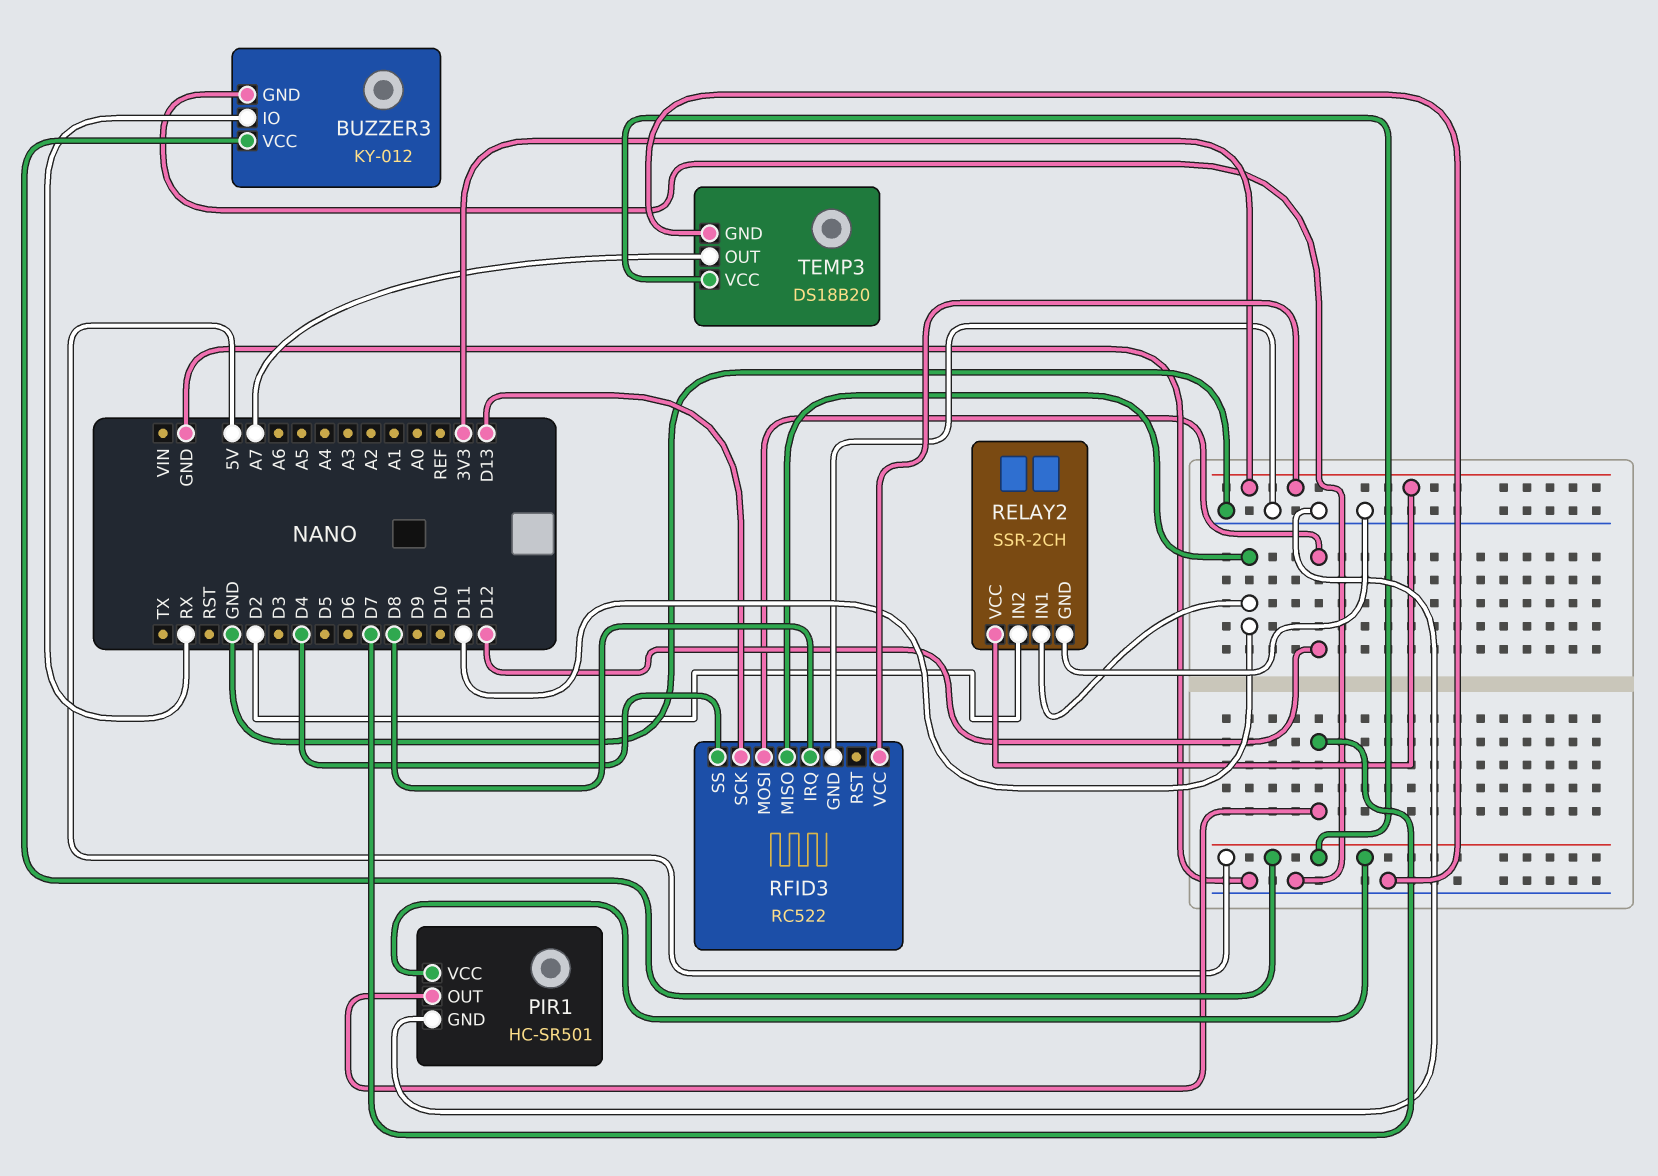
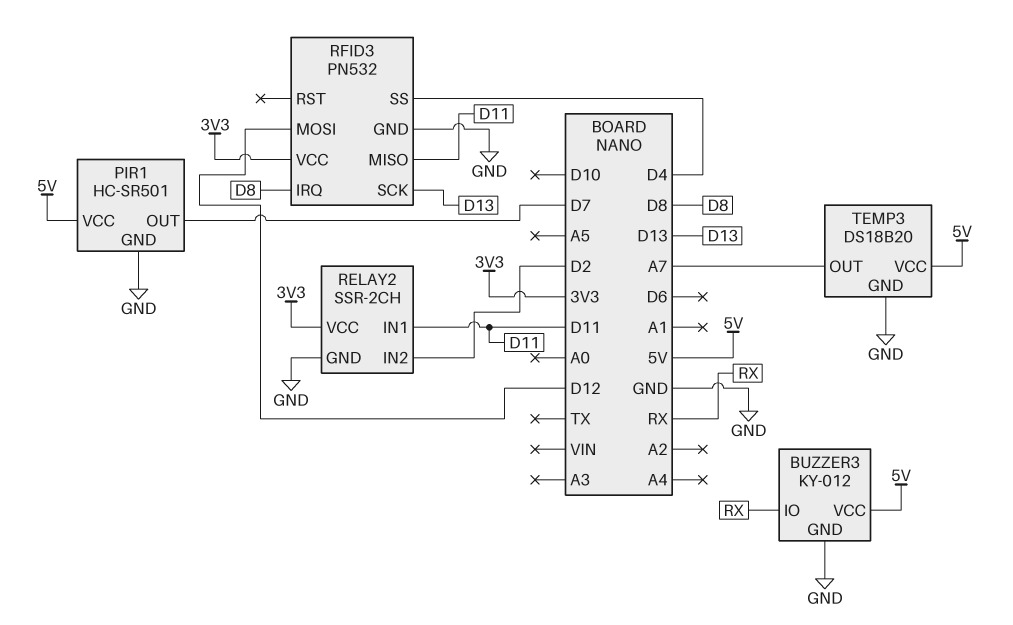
RFID3: RC522 -> PN532

